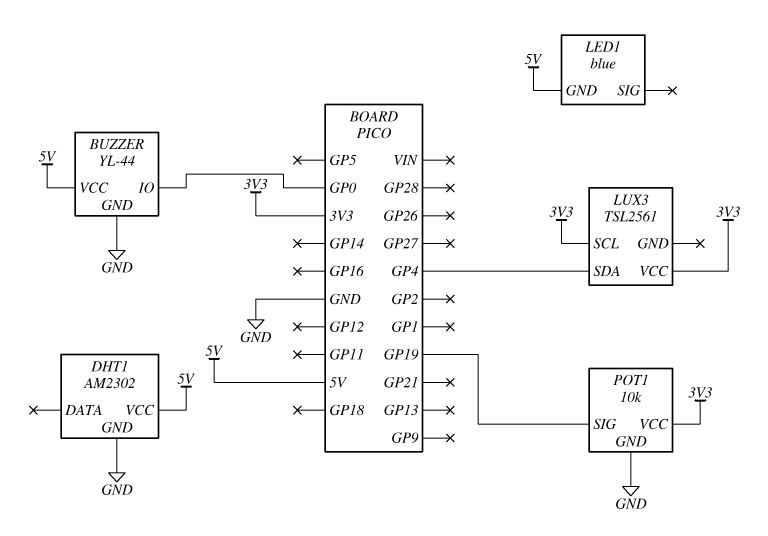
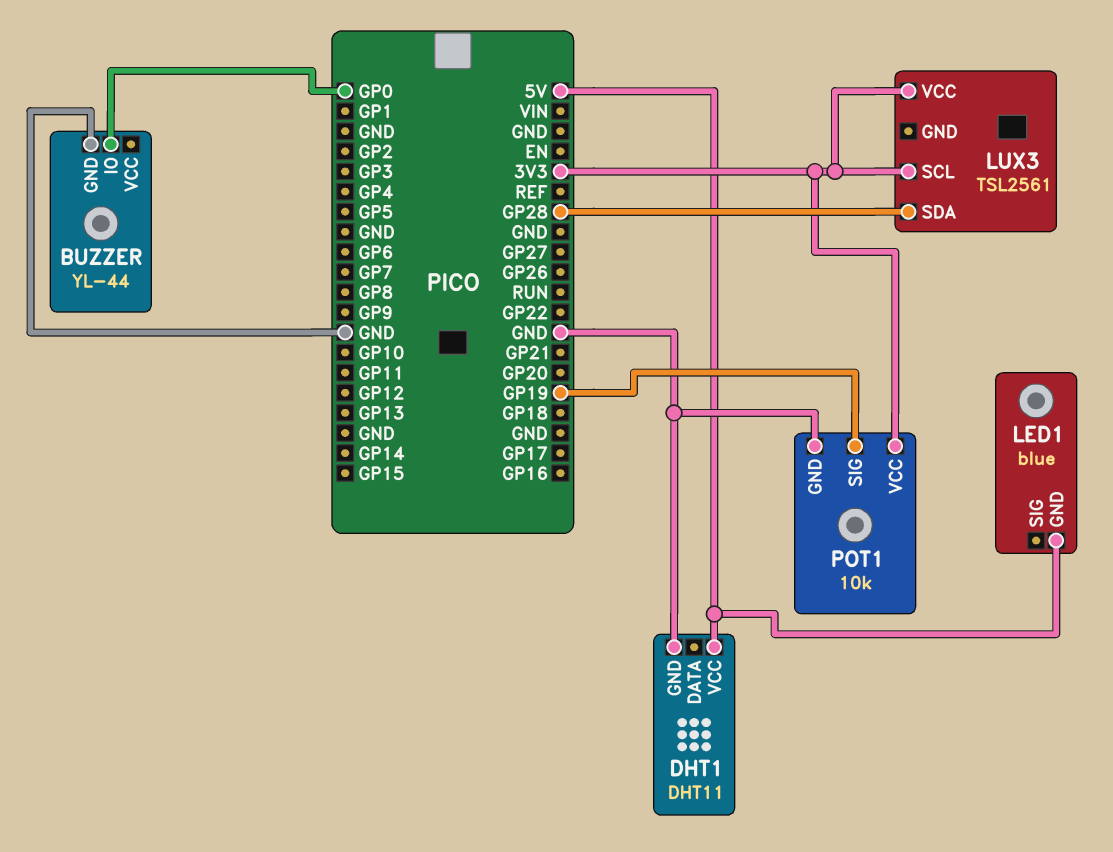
BUZZER pin VCC: 5V -> none
DHT1: AM2302 -> DHT11
LUX3 pin SDA: GP4 -> GP28

